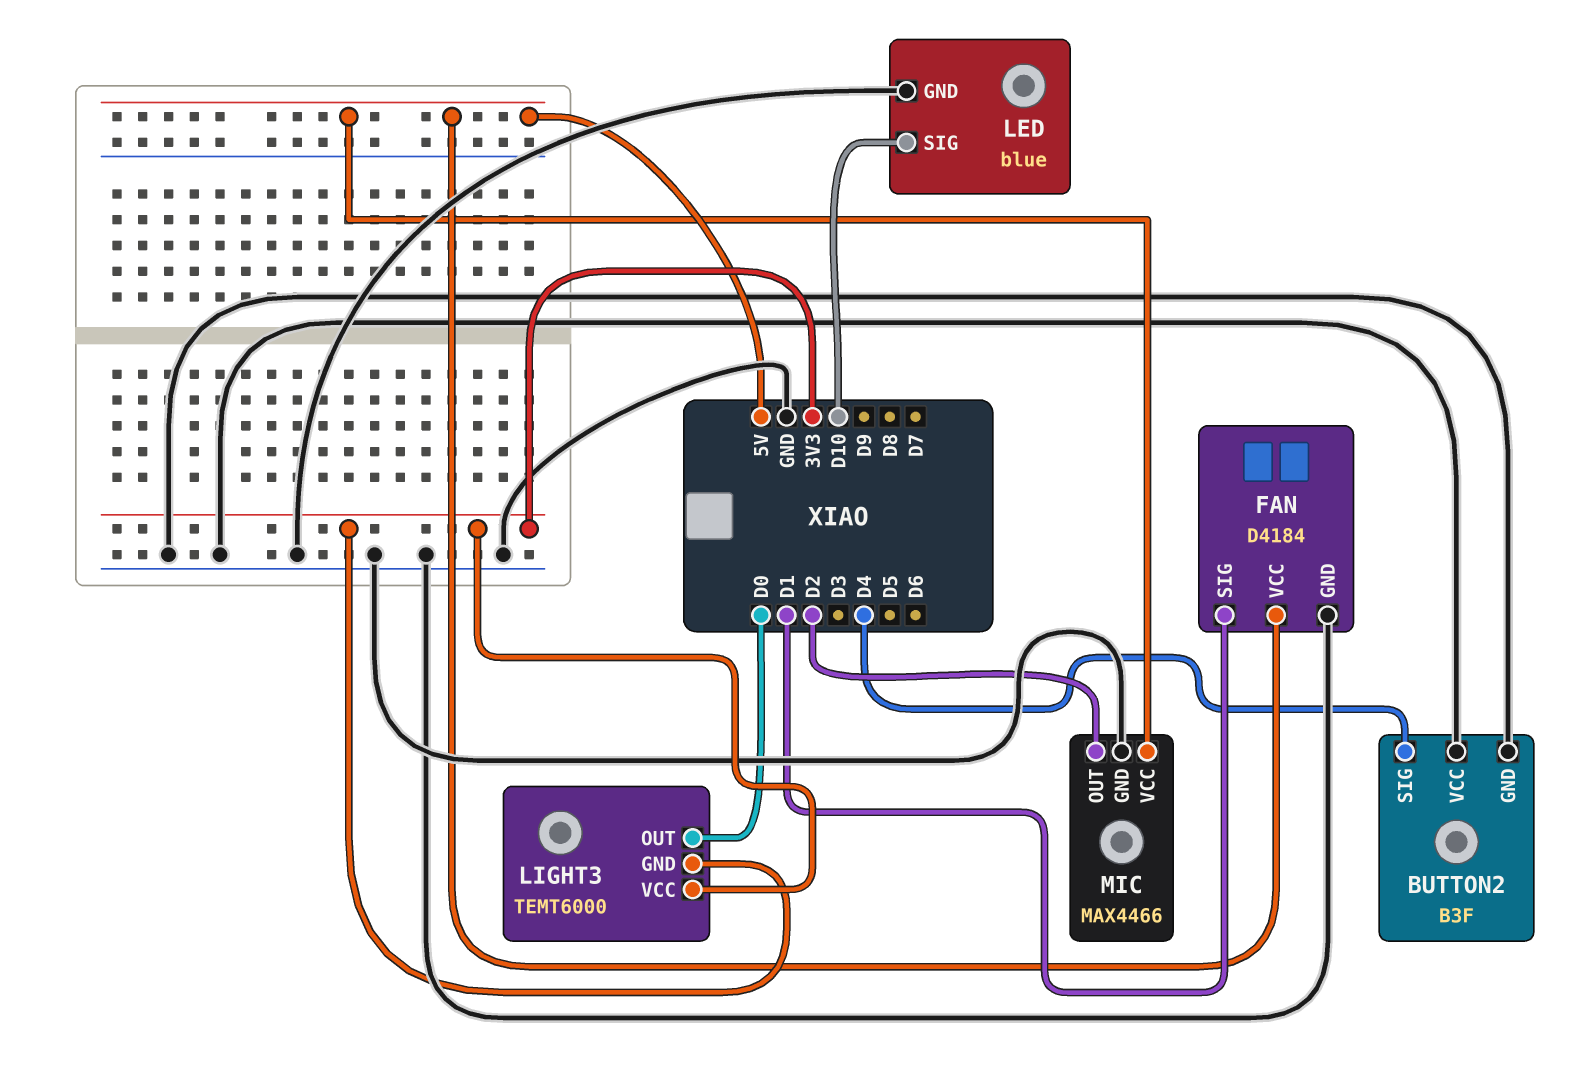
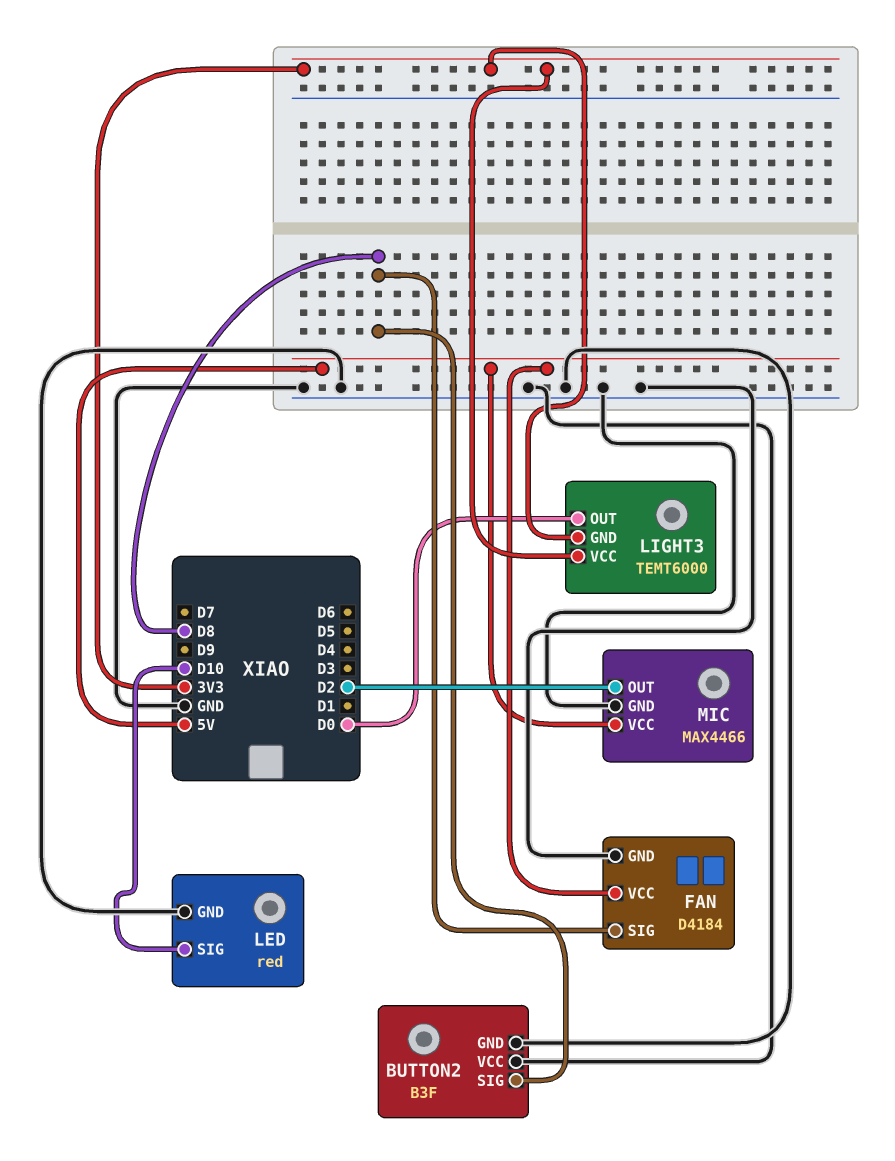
BUTTON2 pin SIG: D4 -> D8
FAN pin SIG: D1 -> D8
LED: blue -> red

